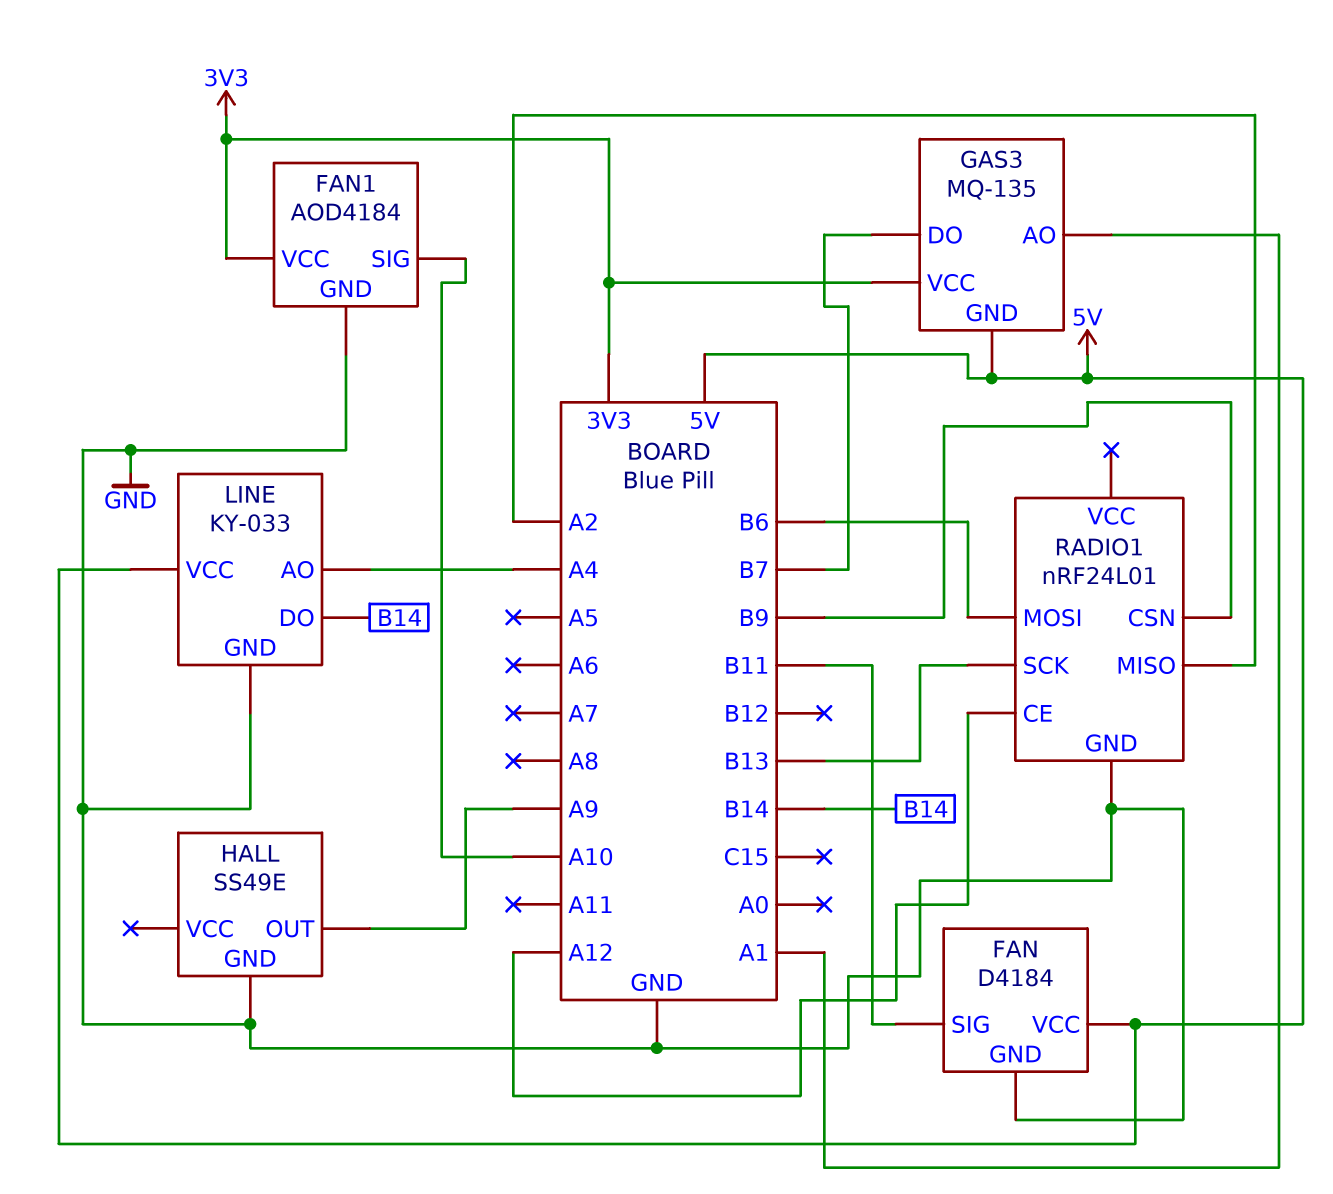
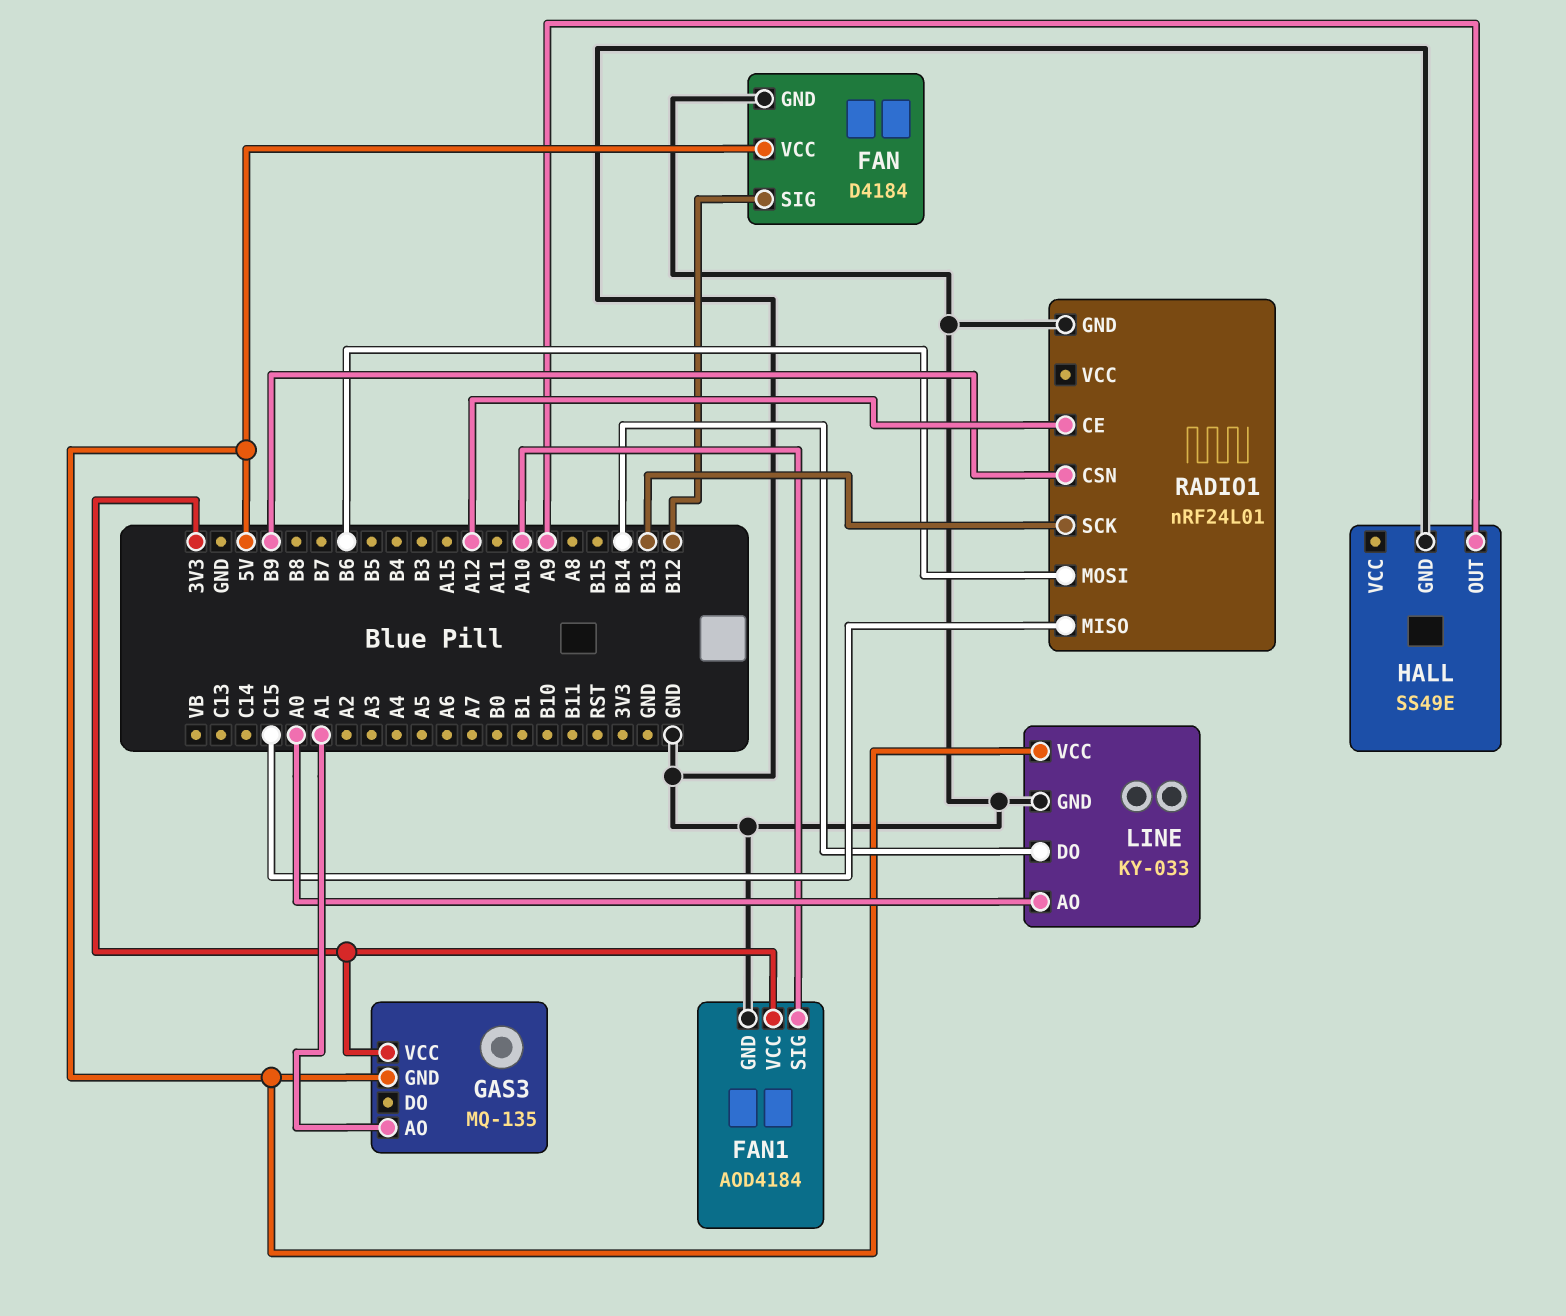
FAN pin SIG: B11 -> B12
GAS3 pin DO: B7 -> none
LINE pin AO: A4 -> A0
RADIO1 pin MISO: A2 -> C15

